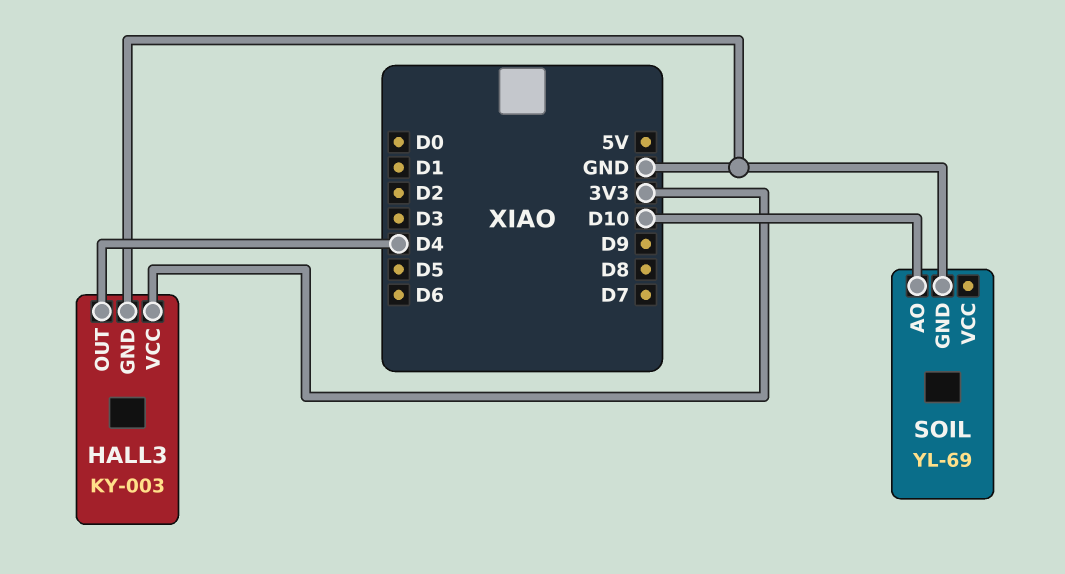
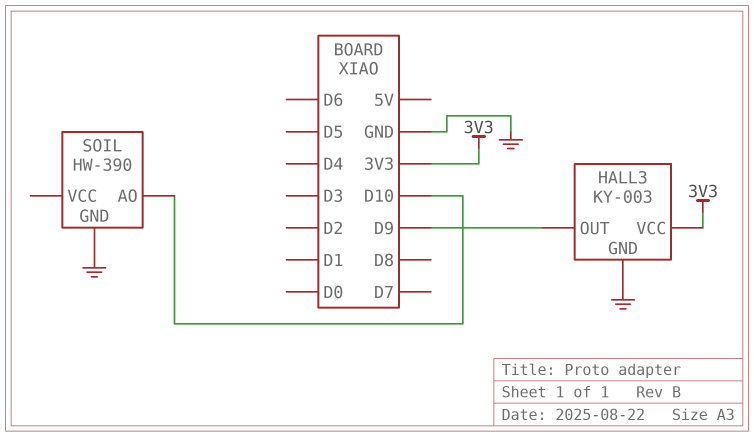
HALL3 pin OUT: D4 -> D9
SOIL: YL-69 -> HW-390

